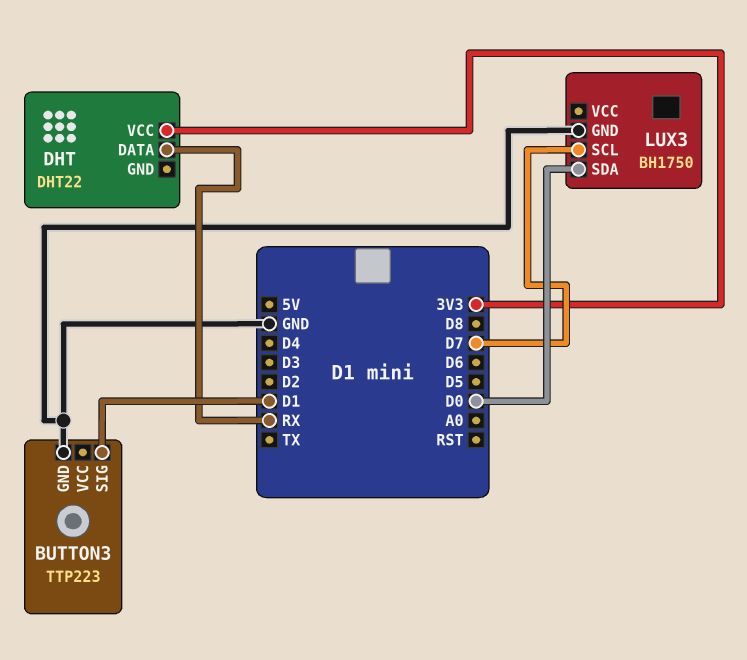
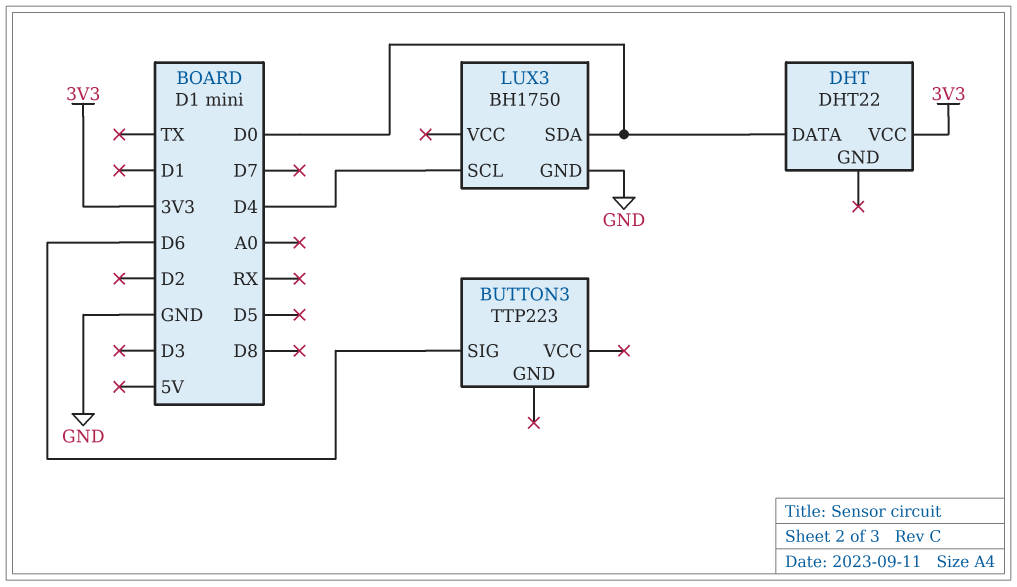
BUTTON3 pin GND: GND -> none
BUTTON3 pin SIG: D1 -> D6
DHT pin DATA: RX -> D0
LUX3 pin SCL: D7 -> D4

